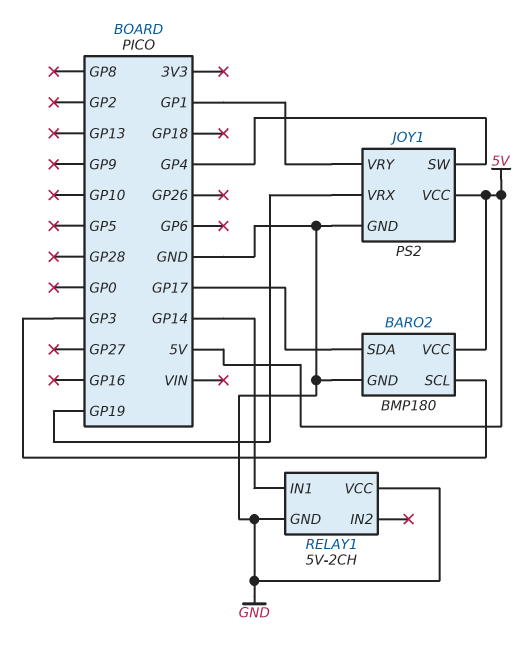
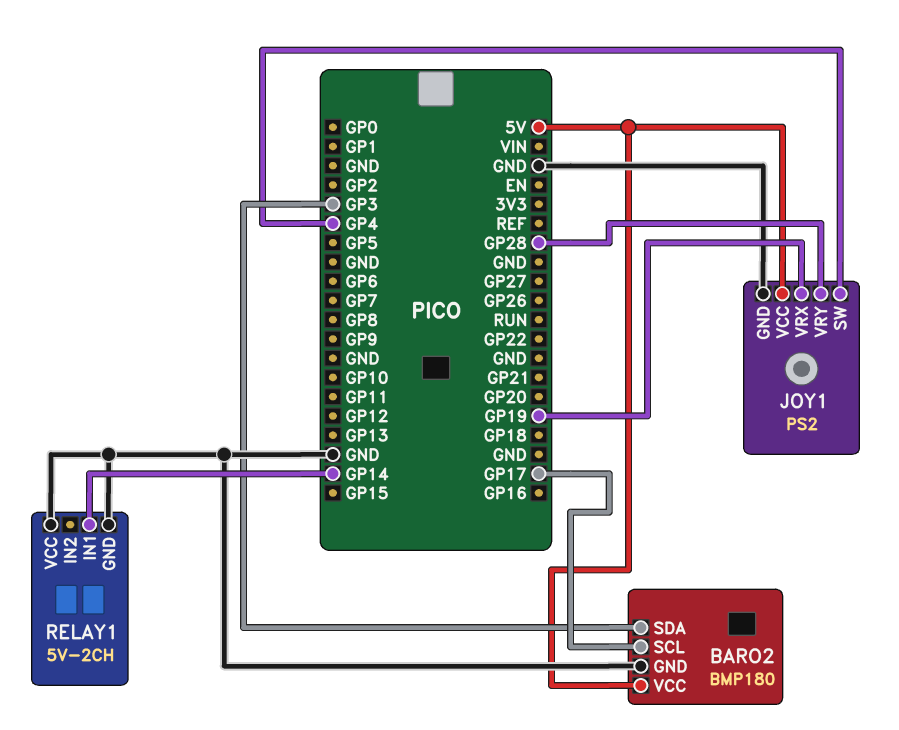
BARO2 pin SCL: GP3 -> GP17
BARO2 pin SDA: GP17 -> GP3
JOY1 pin VRY: GP1 -> GP28

